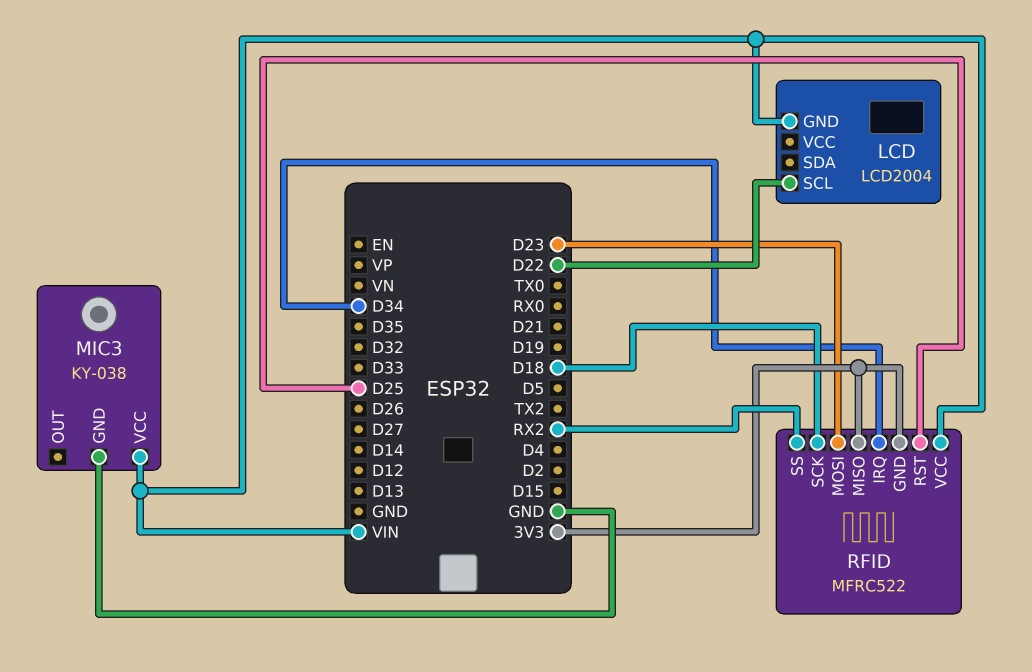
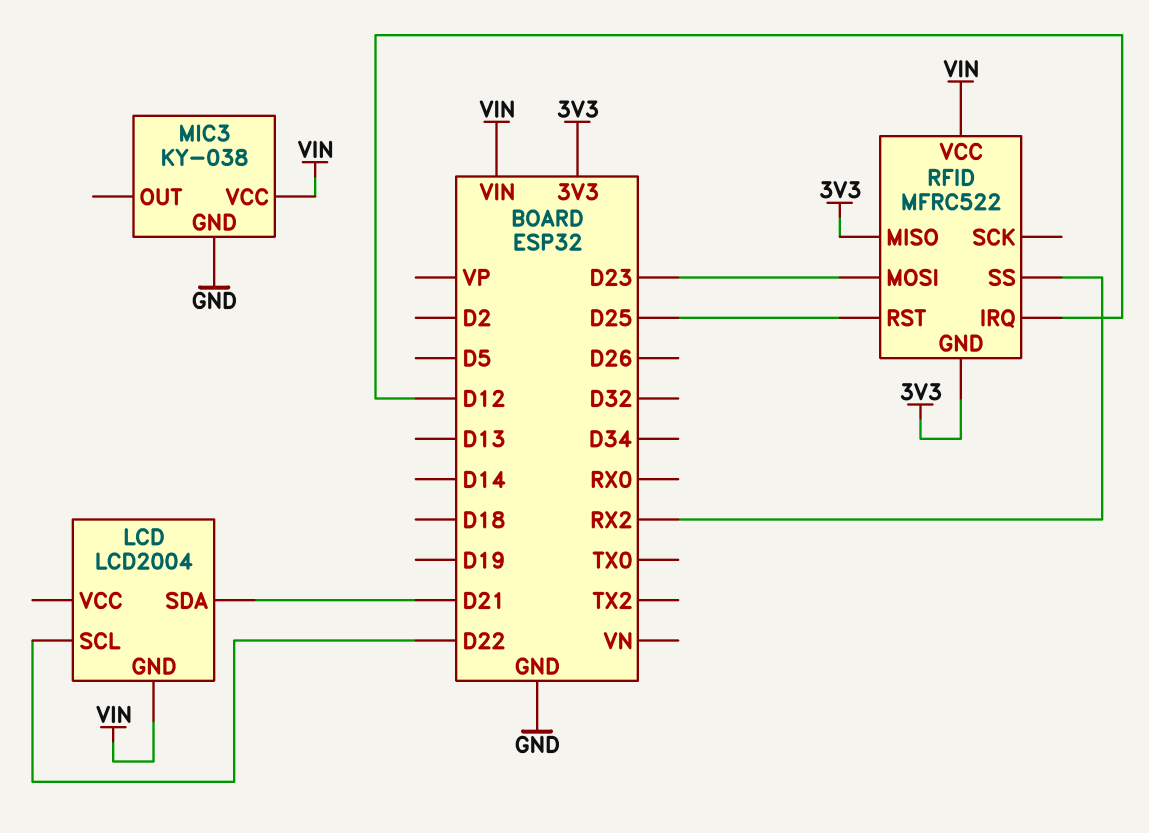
LCD pin SDA: none -> D21
RFID pin IRQ: D34 -> D12
RFID pin SCK: D18 -> none

